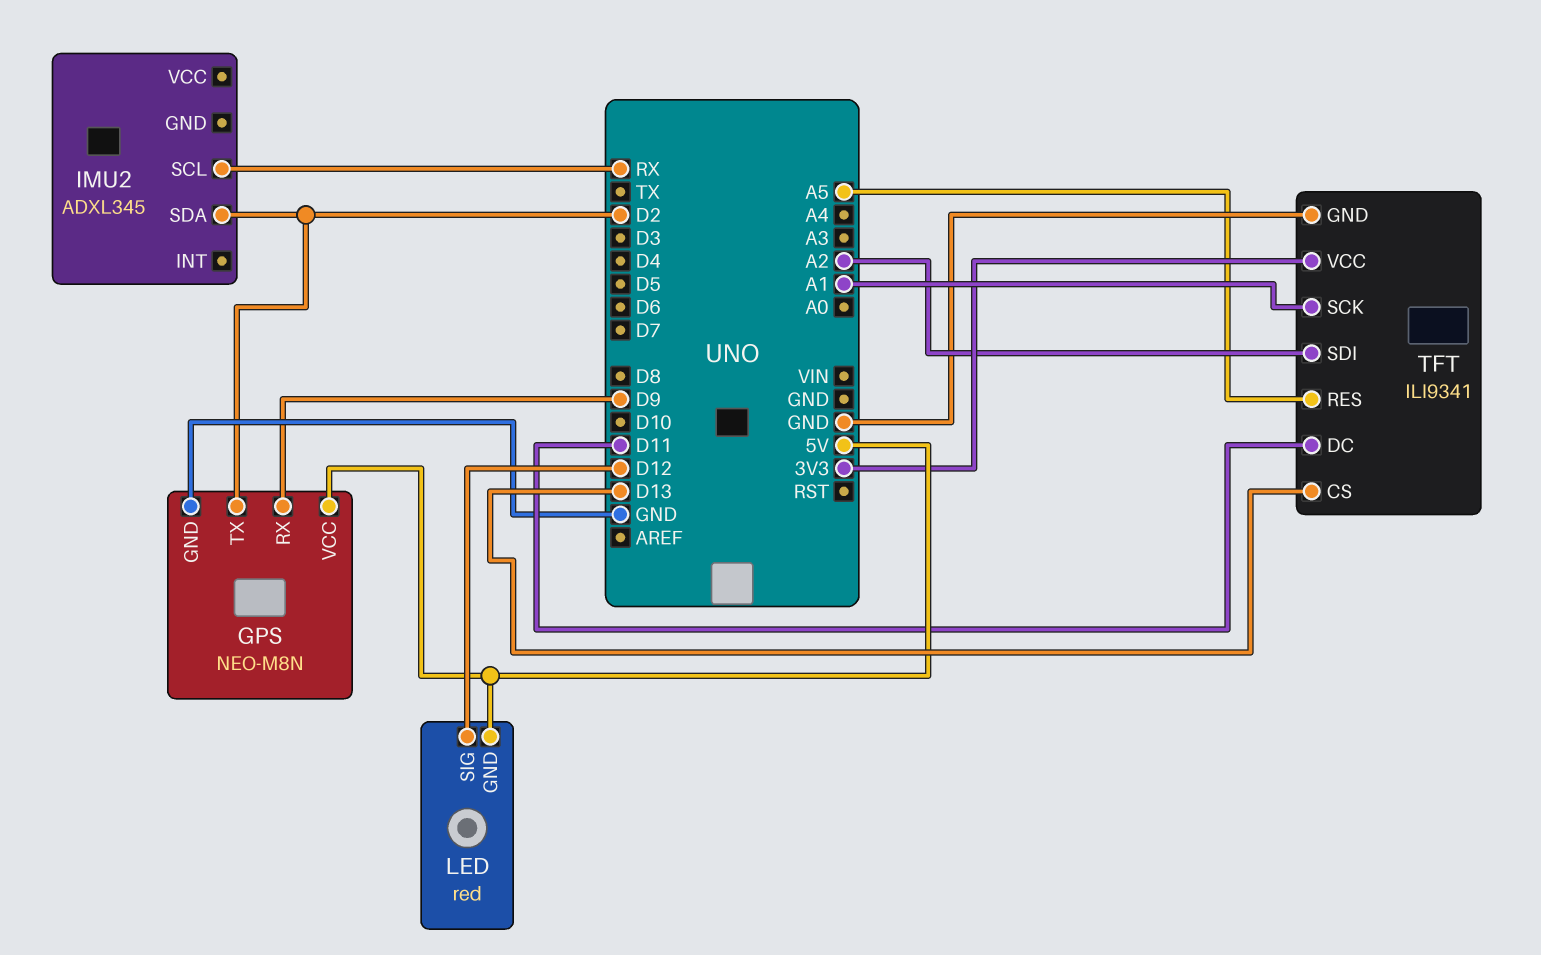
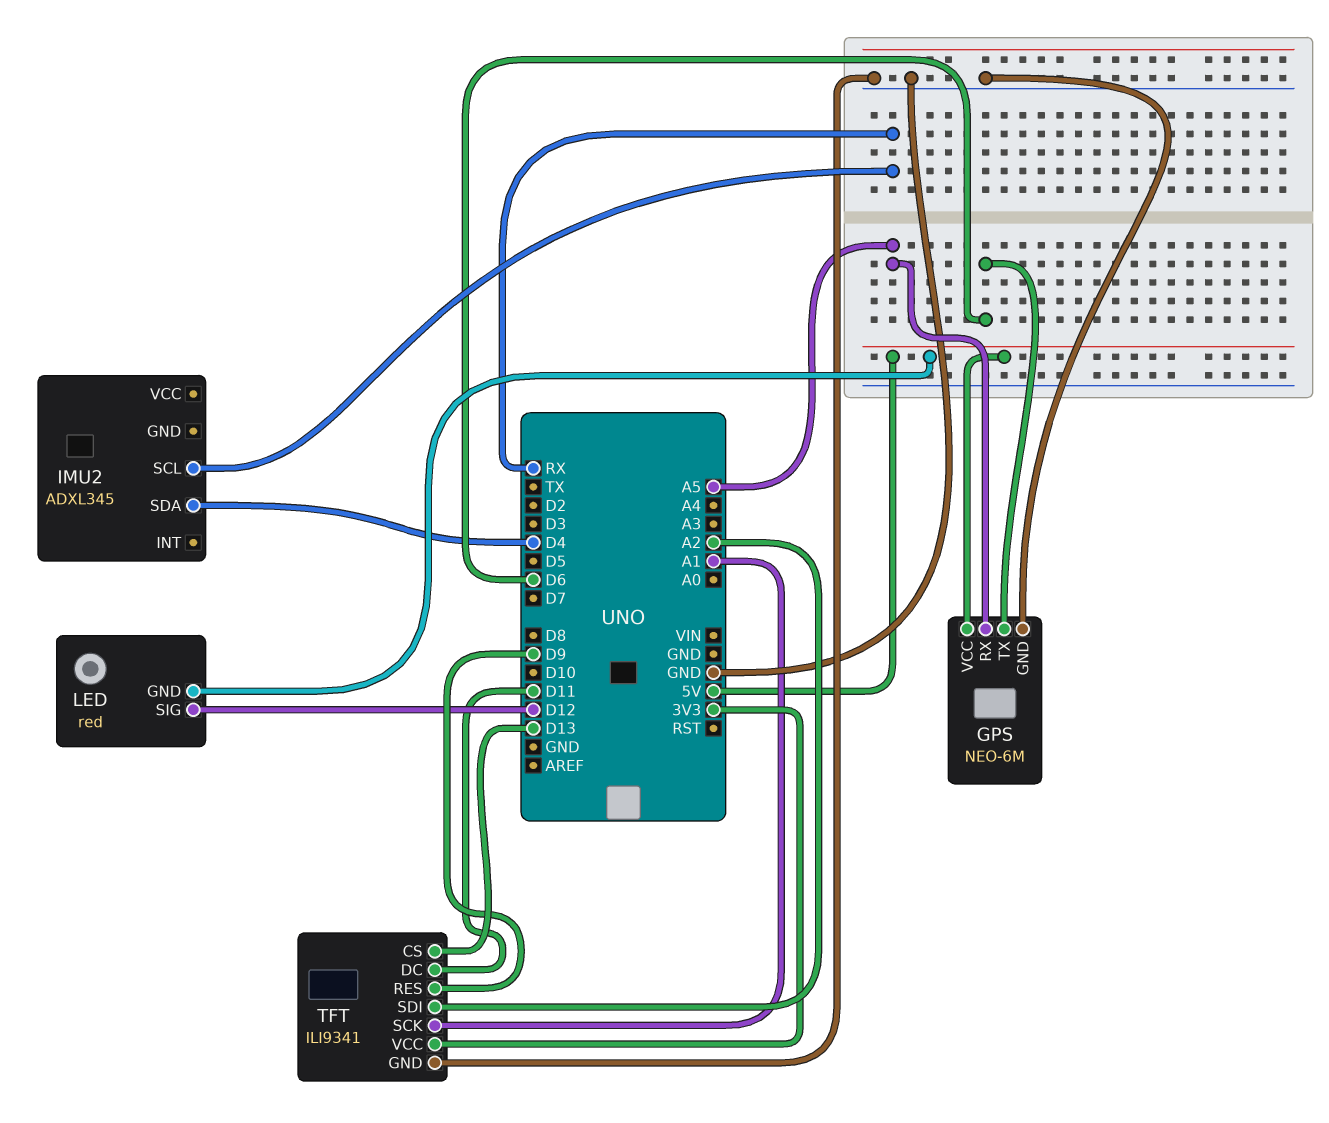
GPS: NEO-M8N -> NEO-6M
GPS pin RX: D9 -> A5
GPS pin TX: D2 -> D6
IMU2 pin SDA: D2 -> D4
TFT pin RES: A5 -> D9

